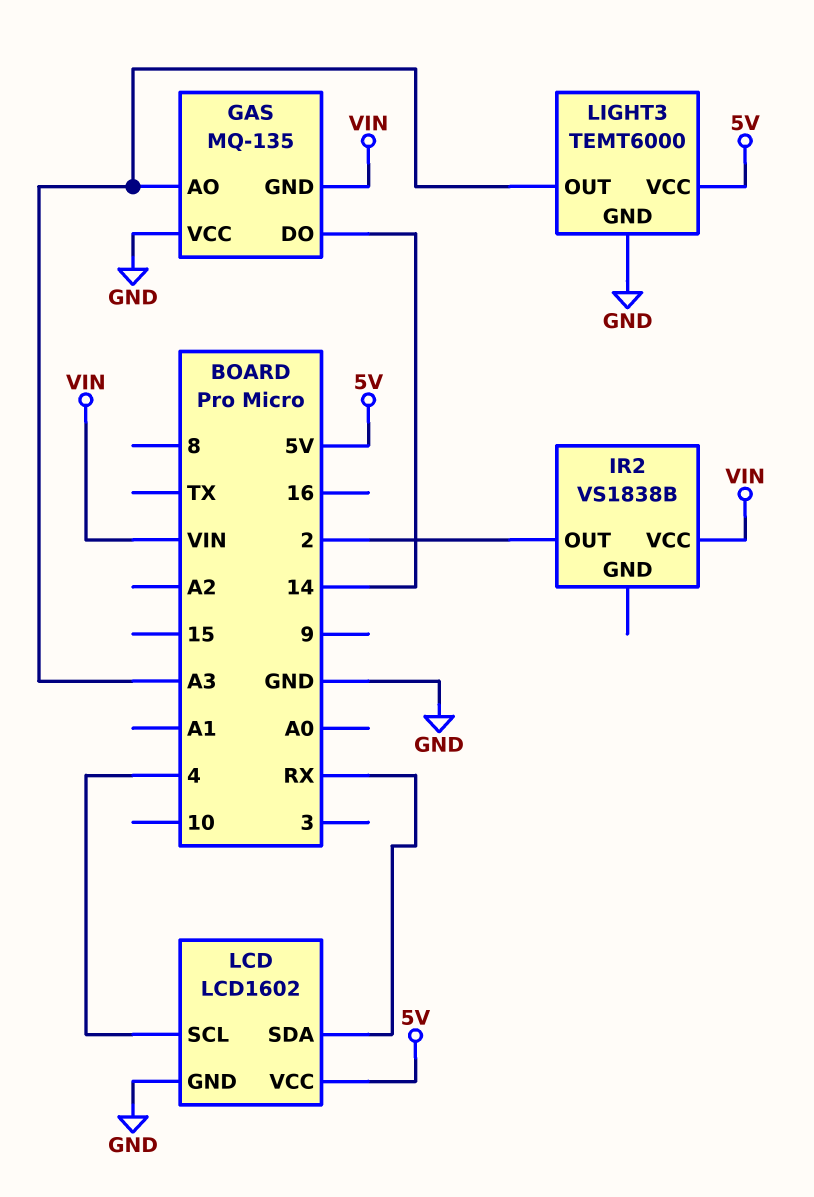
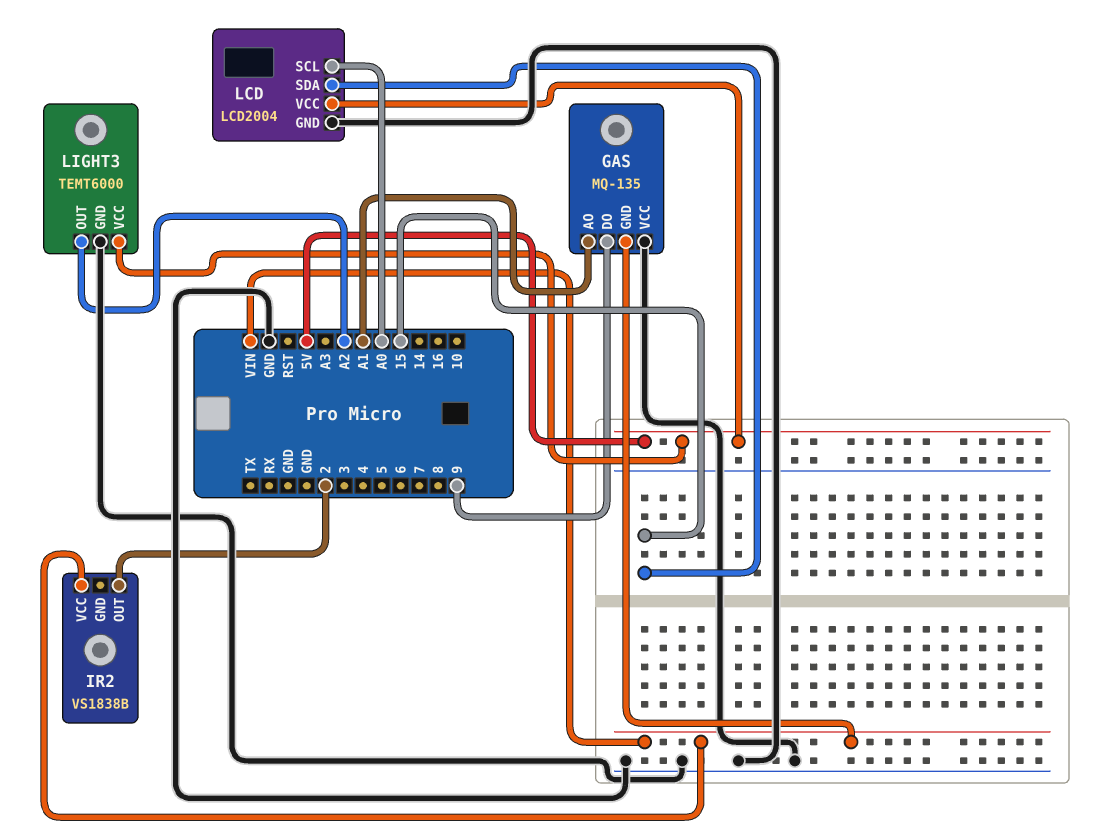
GAS pin AO: A3 -> A1
GAS pin DO: 14 -> 9
LCD: LCD1602 -> LCD2004
LCD pin SCL: 4 -> A0
LCD pin SDA: RX -> 15
LIGHT3 pin OUT: A3 -> A2

